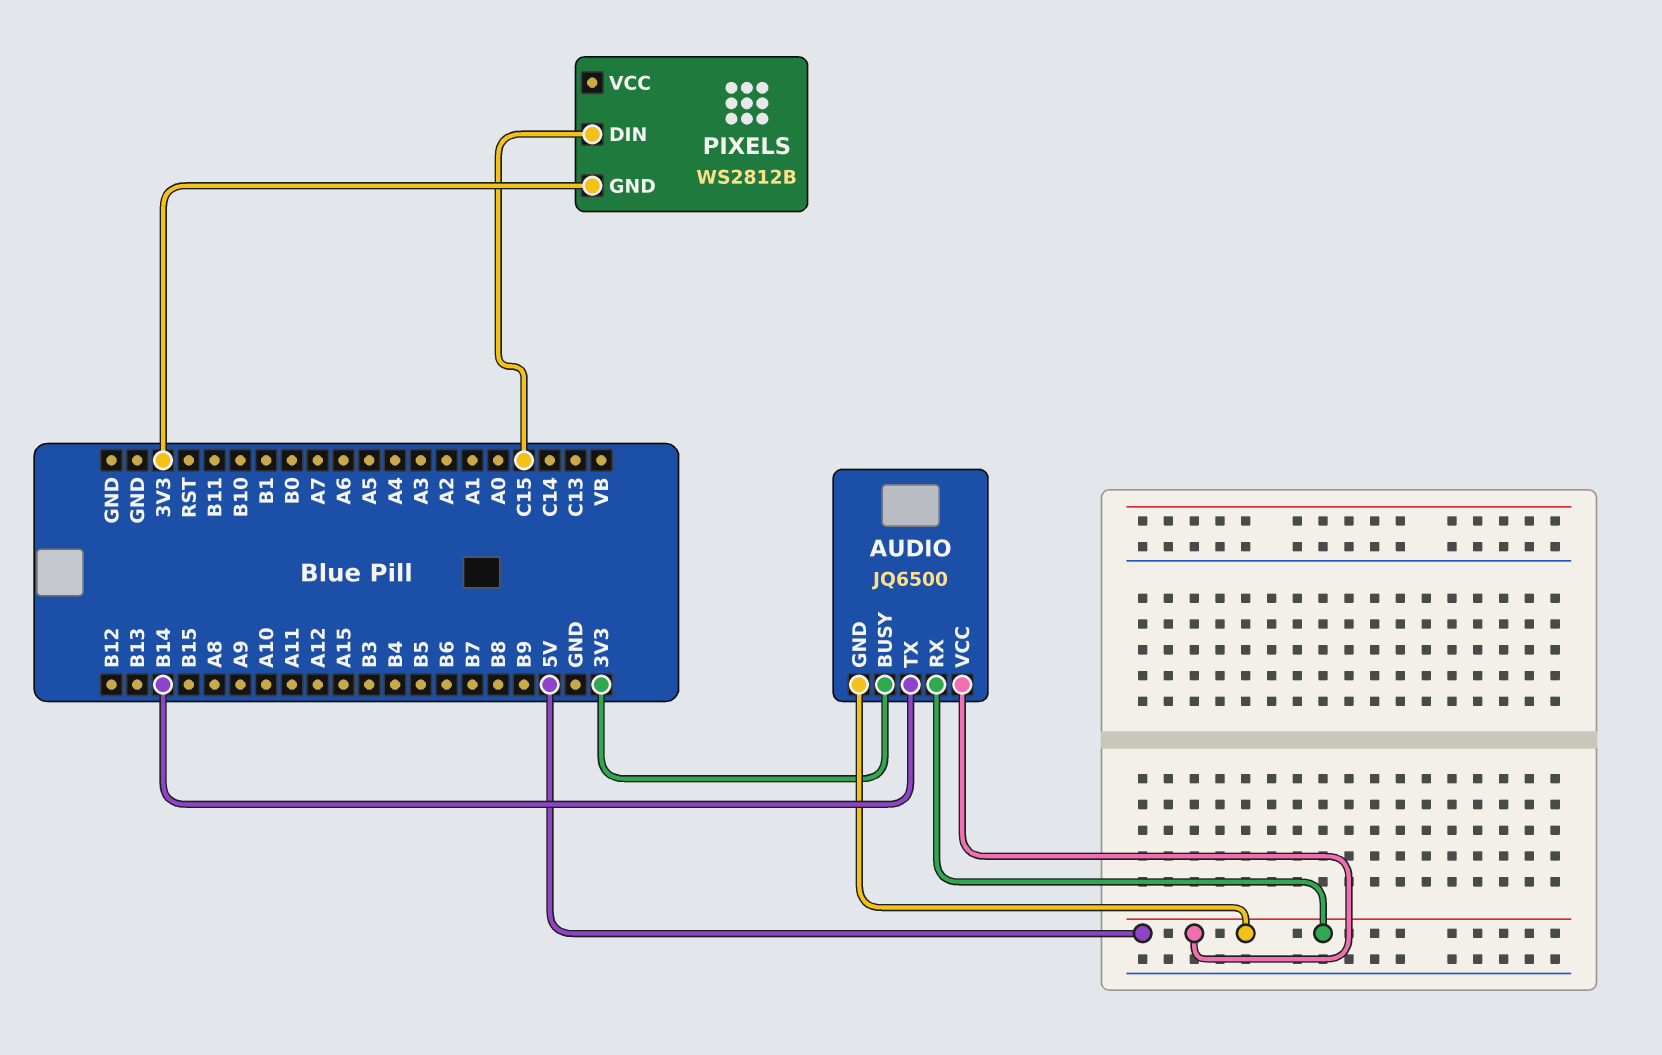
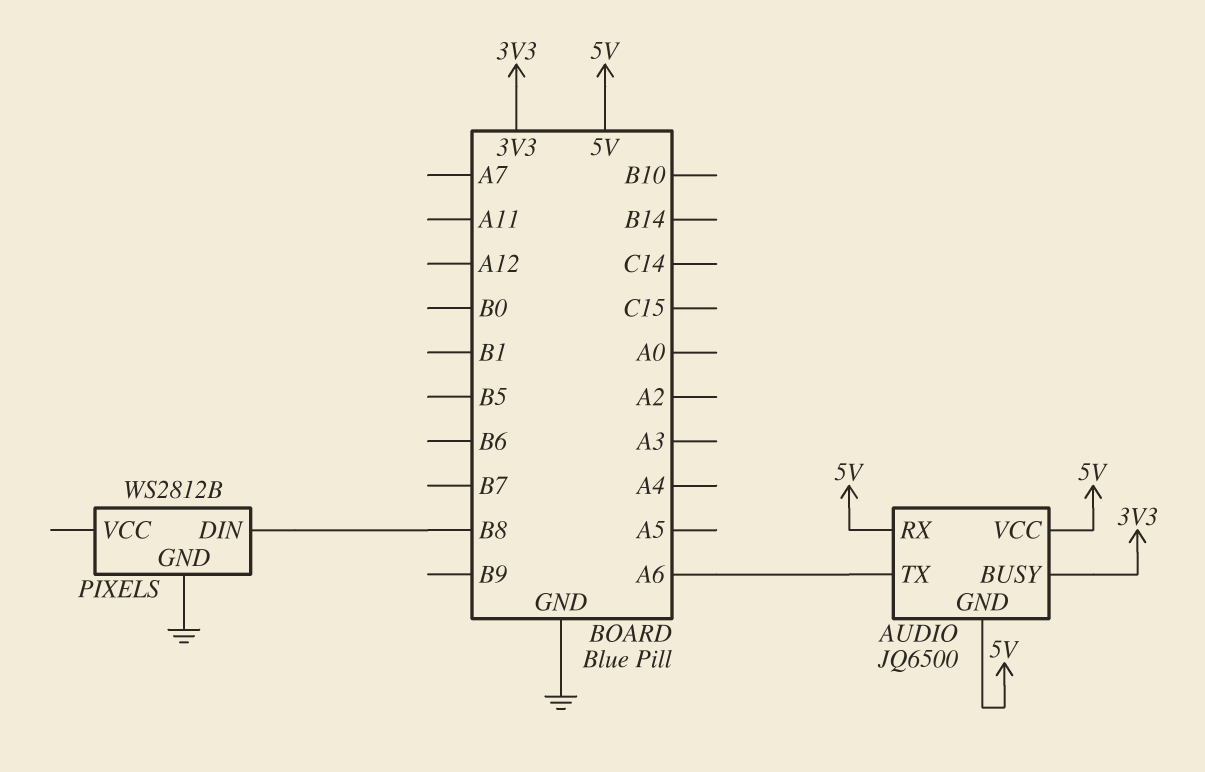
AUDIO pin TX: B14 -> A6
PIXELS pin DIN: C15 -> B8
PIXELS pin GND: 3V3 -> GND

